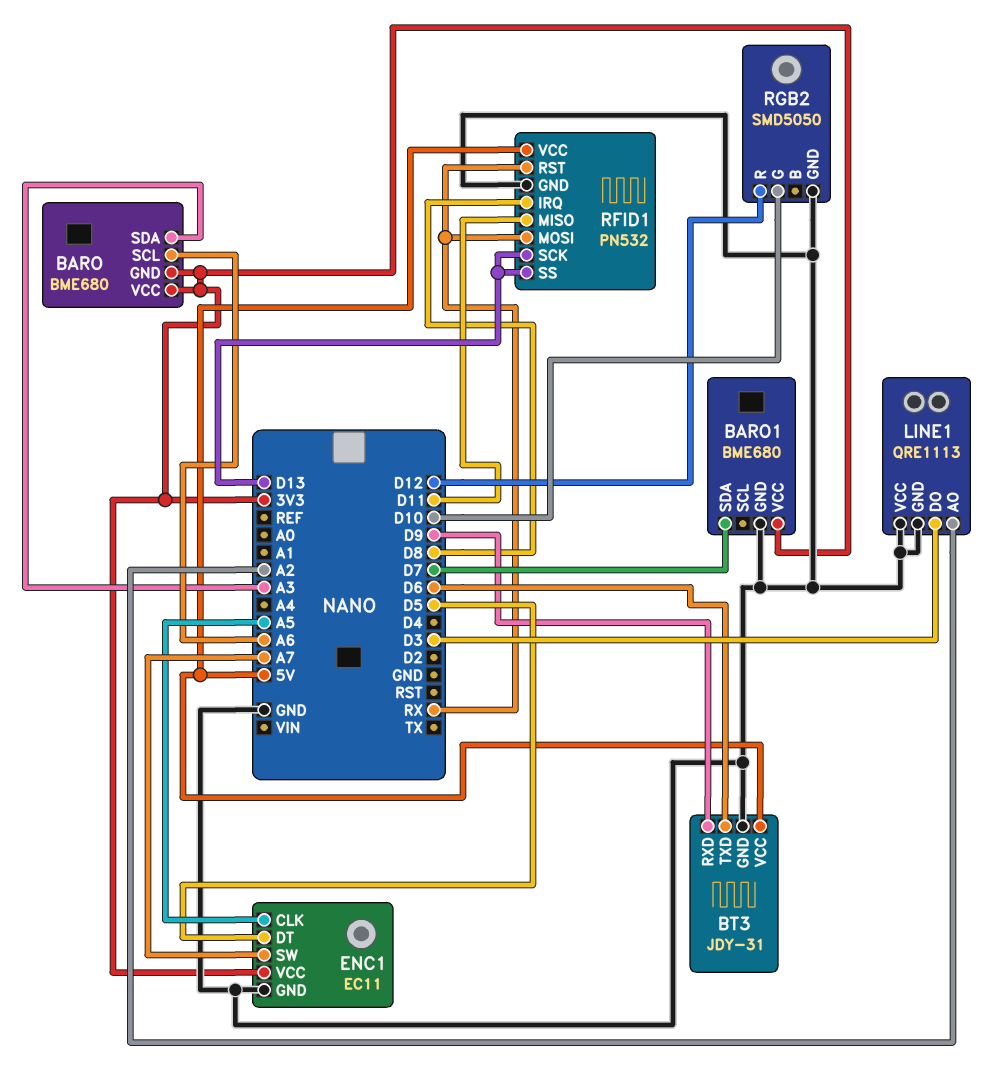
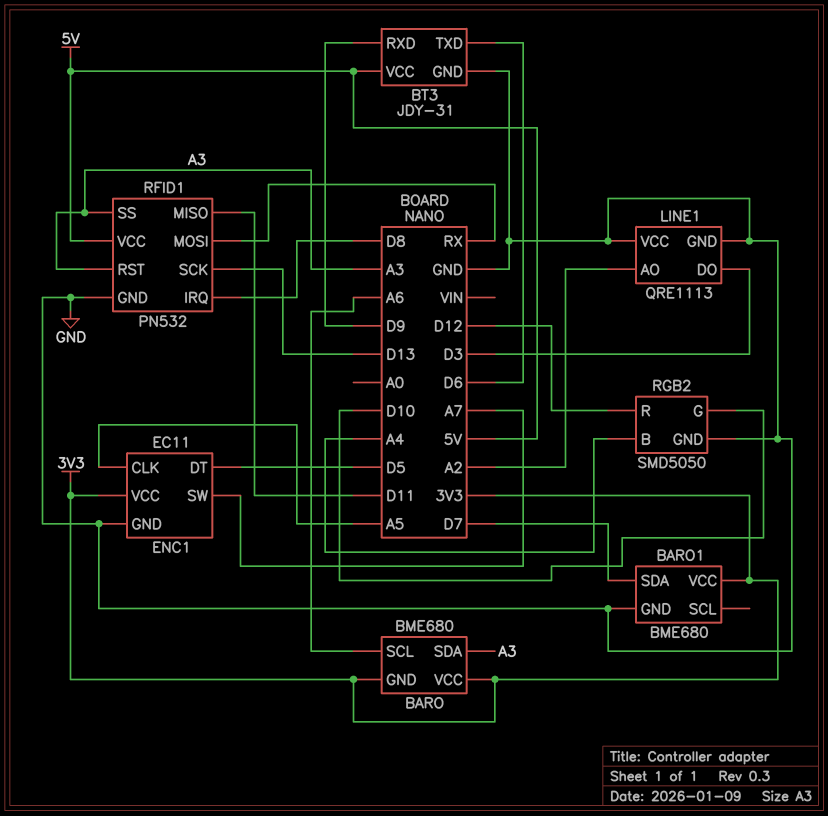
RFID1 pin RST: RX -> A3
RFID1 pin SS: D13 -> A3
RGB2 pin B: none -> A4

